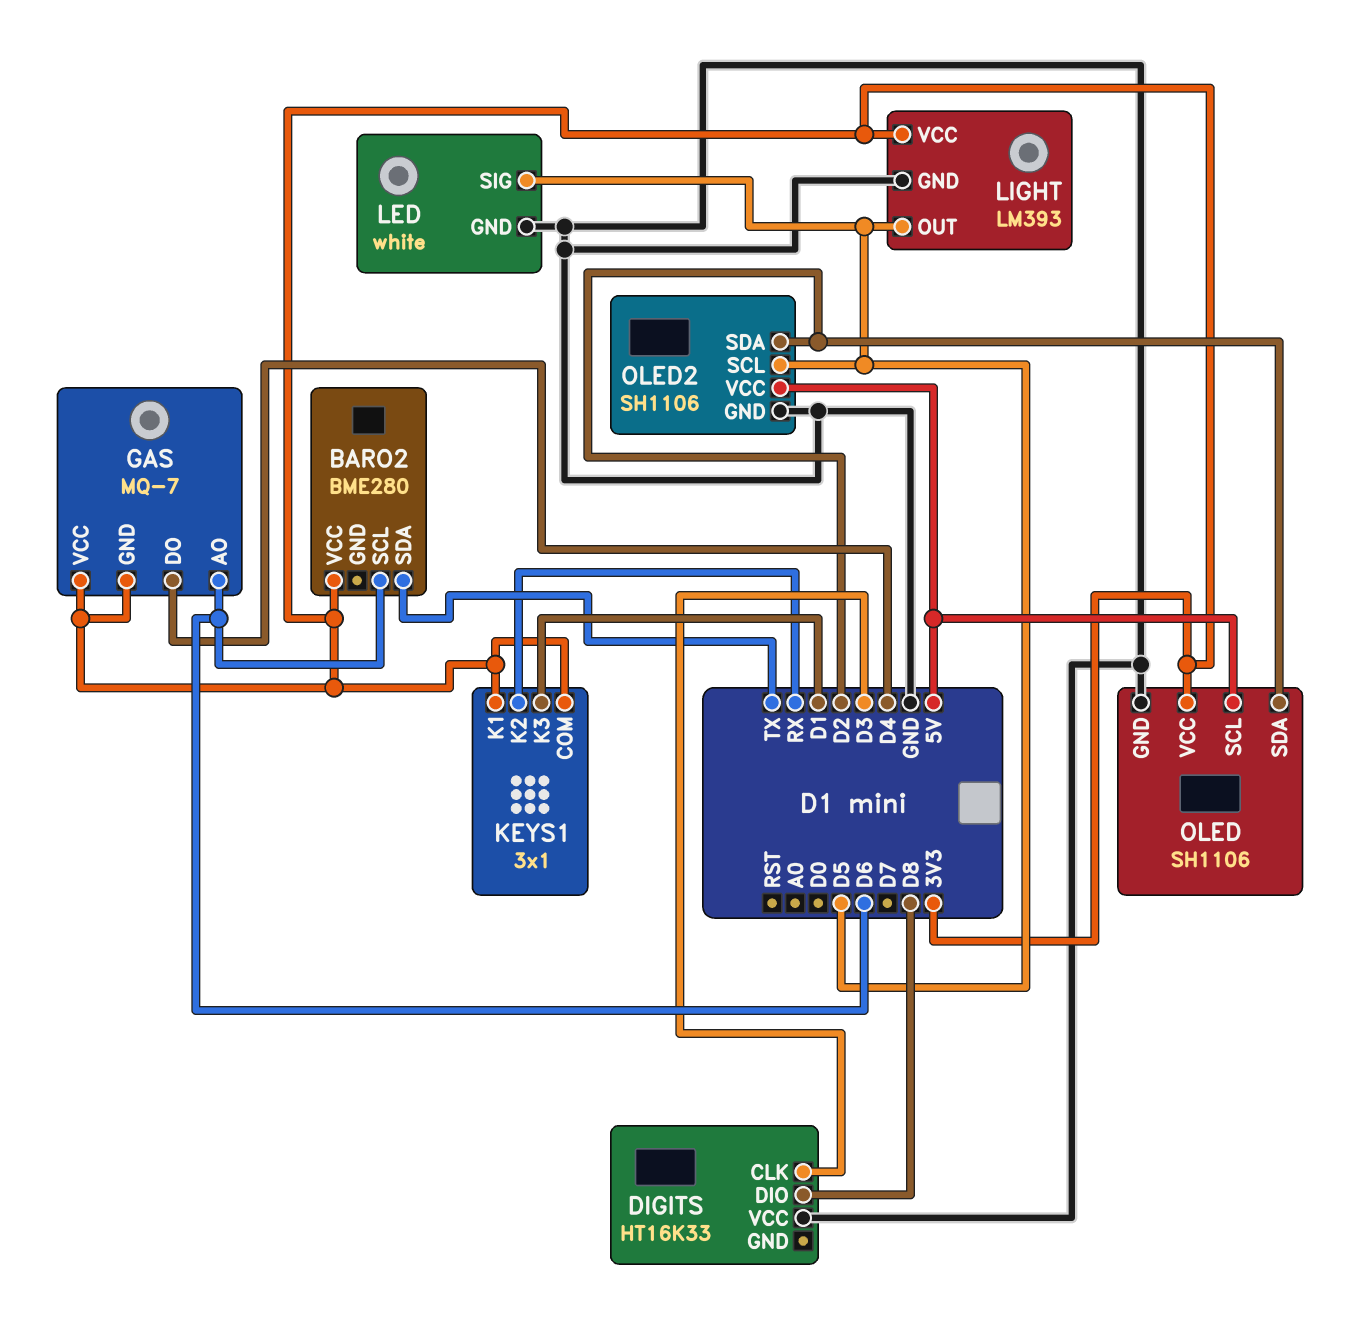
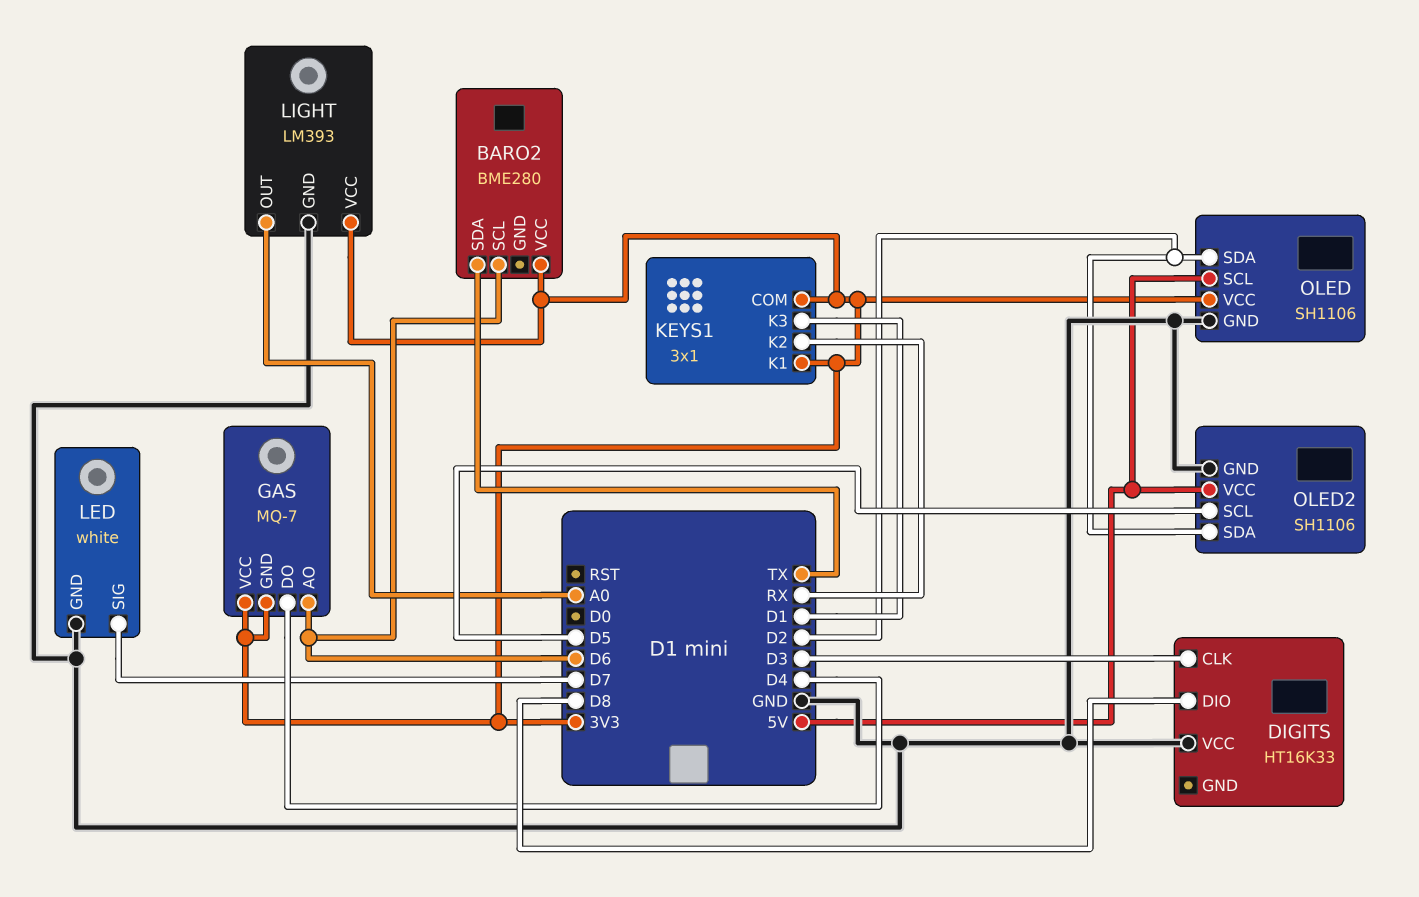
LED pin SIG: D5 -> D7
LIGHT pin OUT: D5 -> A0

